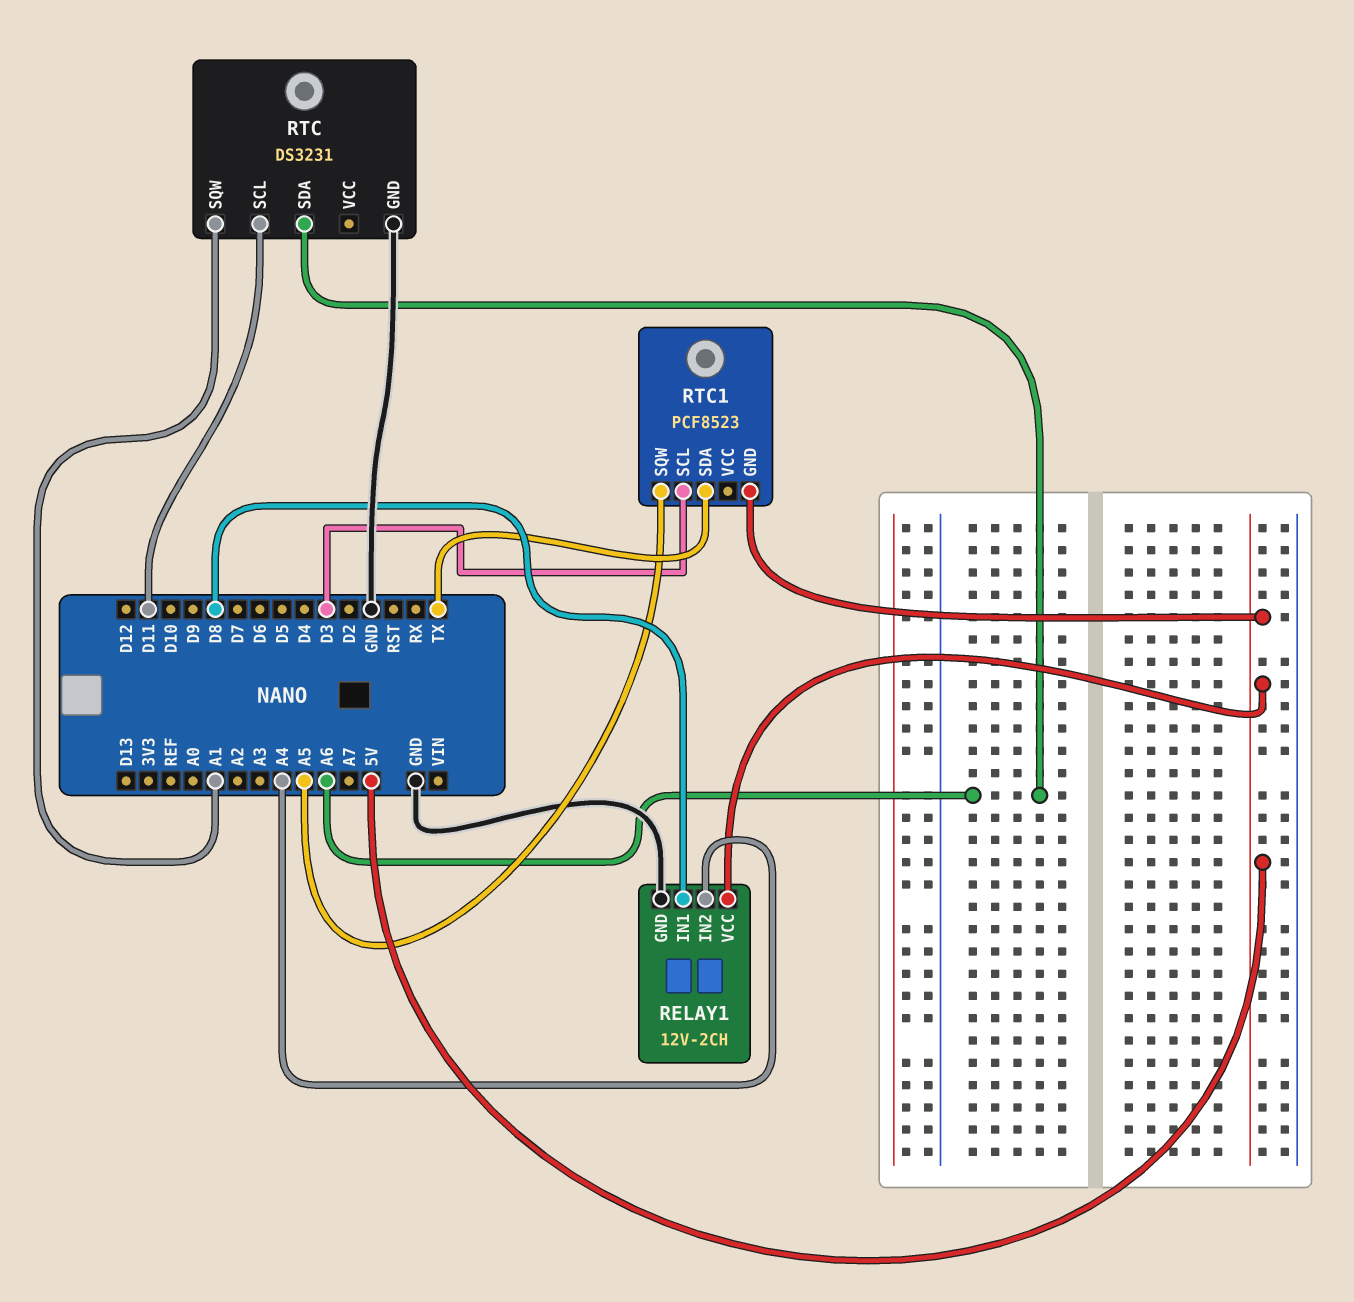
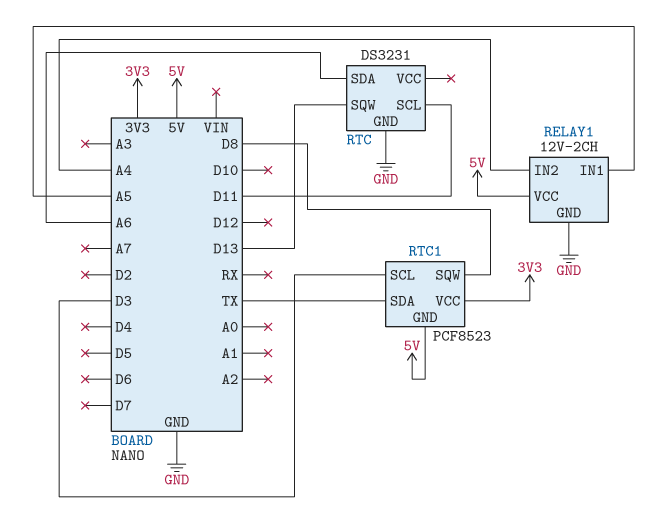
RELAY1 pin IN1: D8 -> A5
RTC pin SQW: A1 -> D13
RTC1 pin SQW: A5 -> D8
RTC1 pin VCC: none -> 3V3

